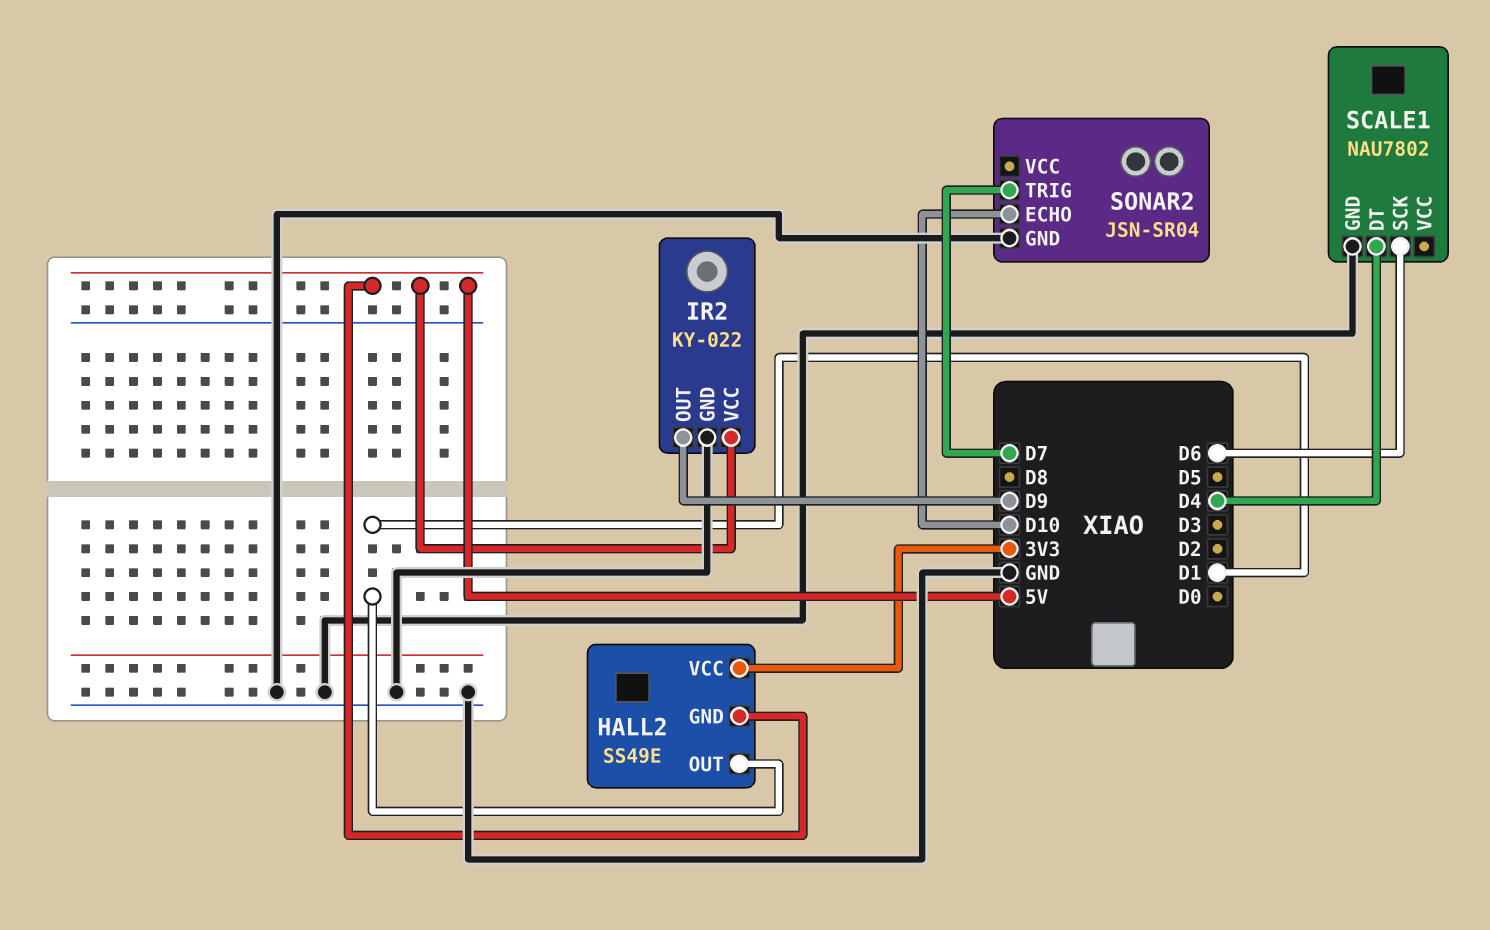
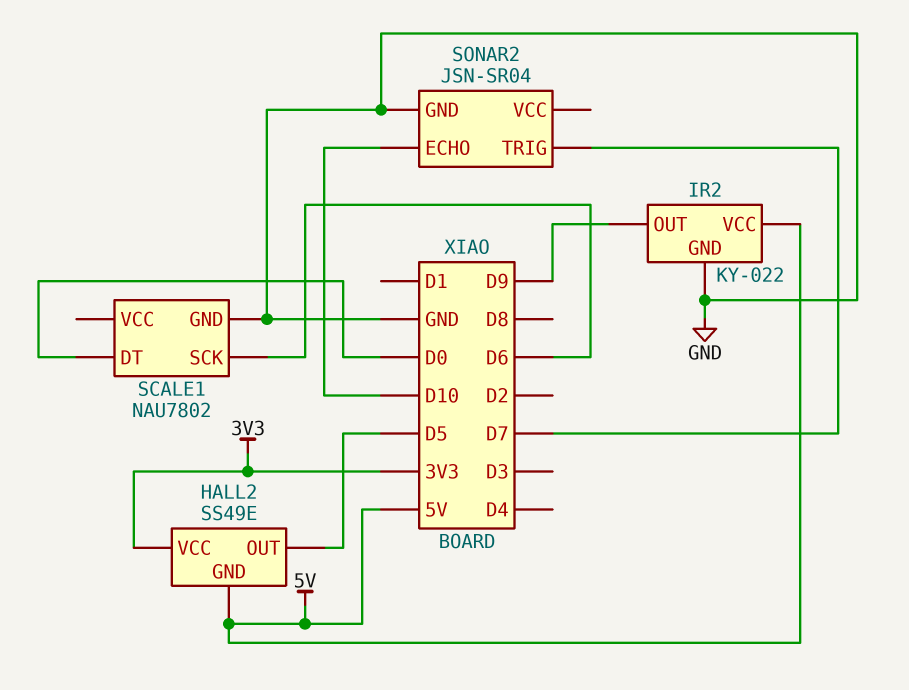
HALL2 pin OUT: D1 -> D5
SCALE1 pin DT: D4 -> D0

